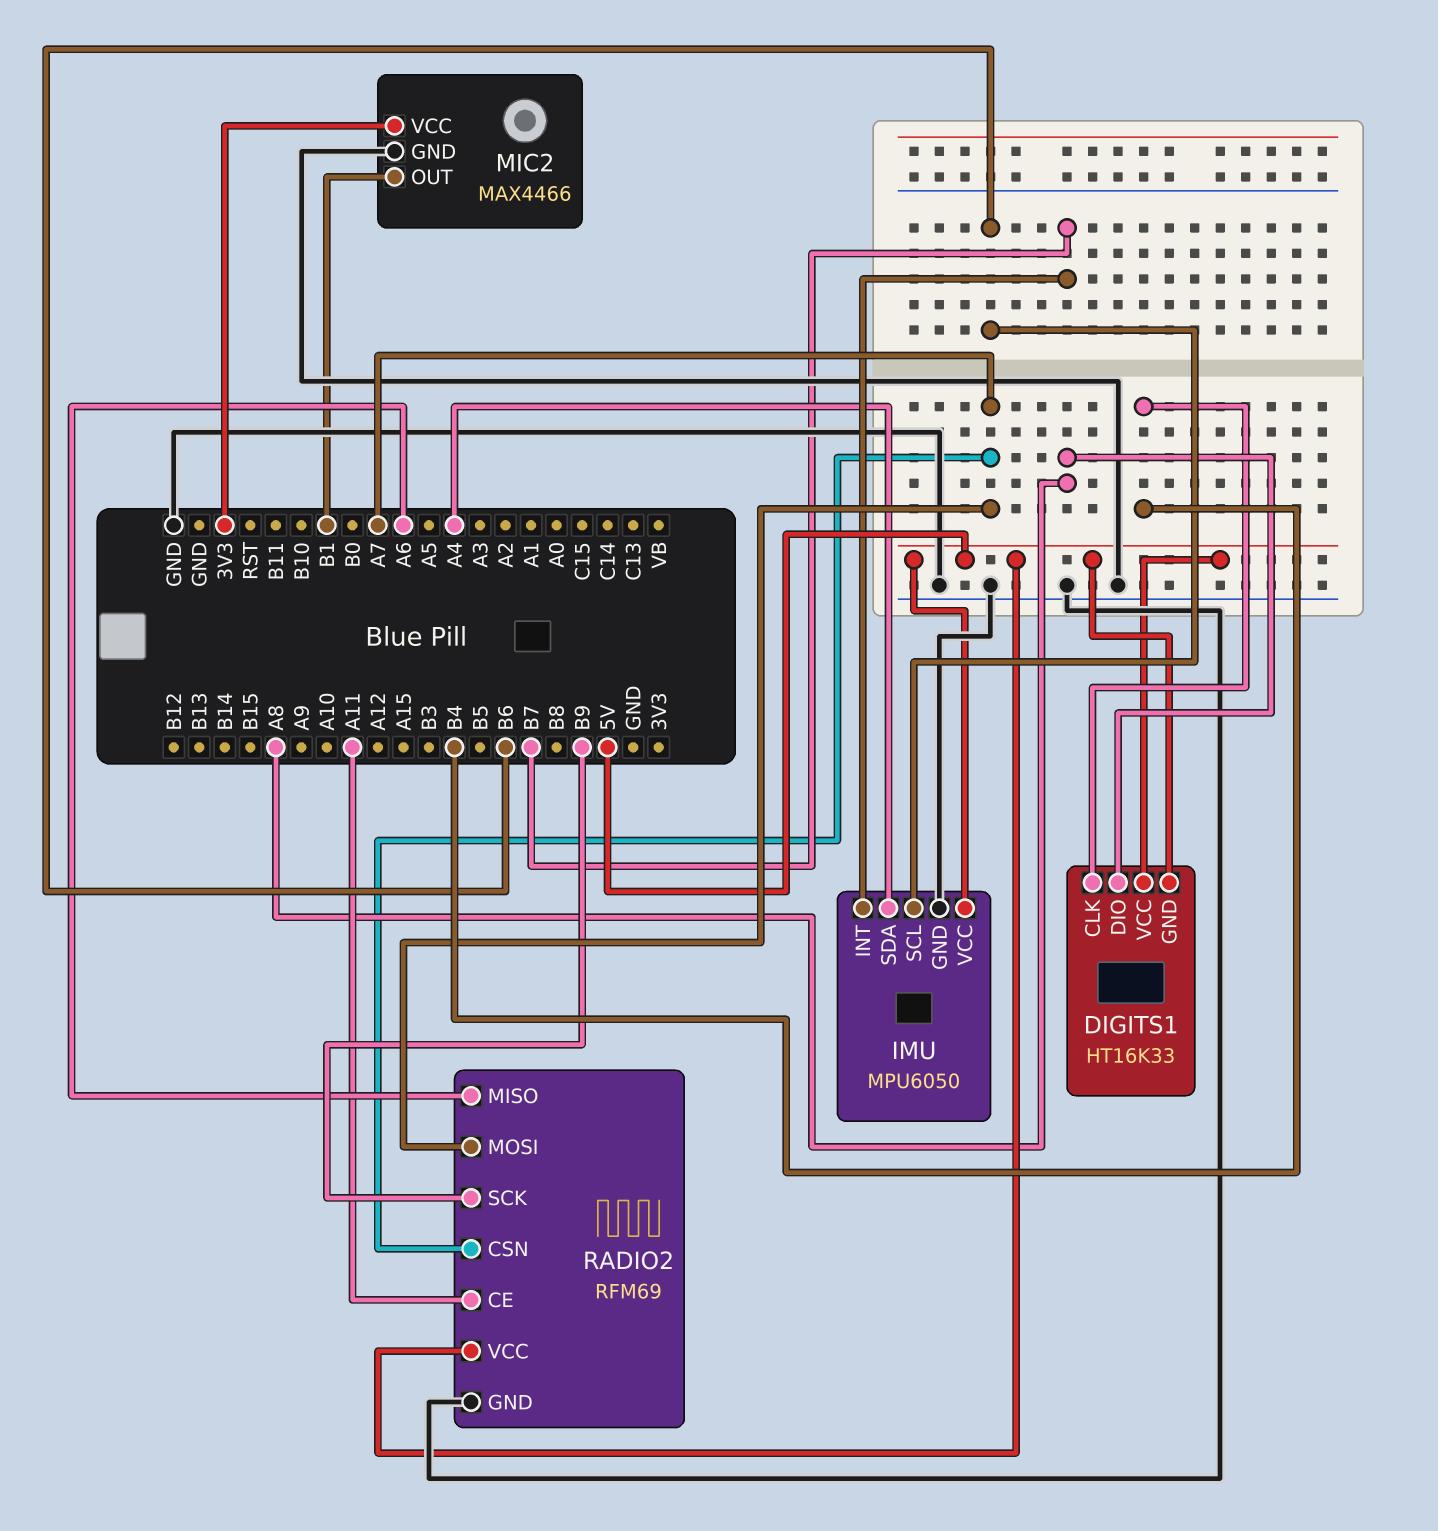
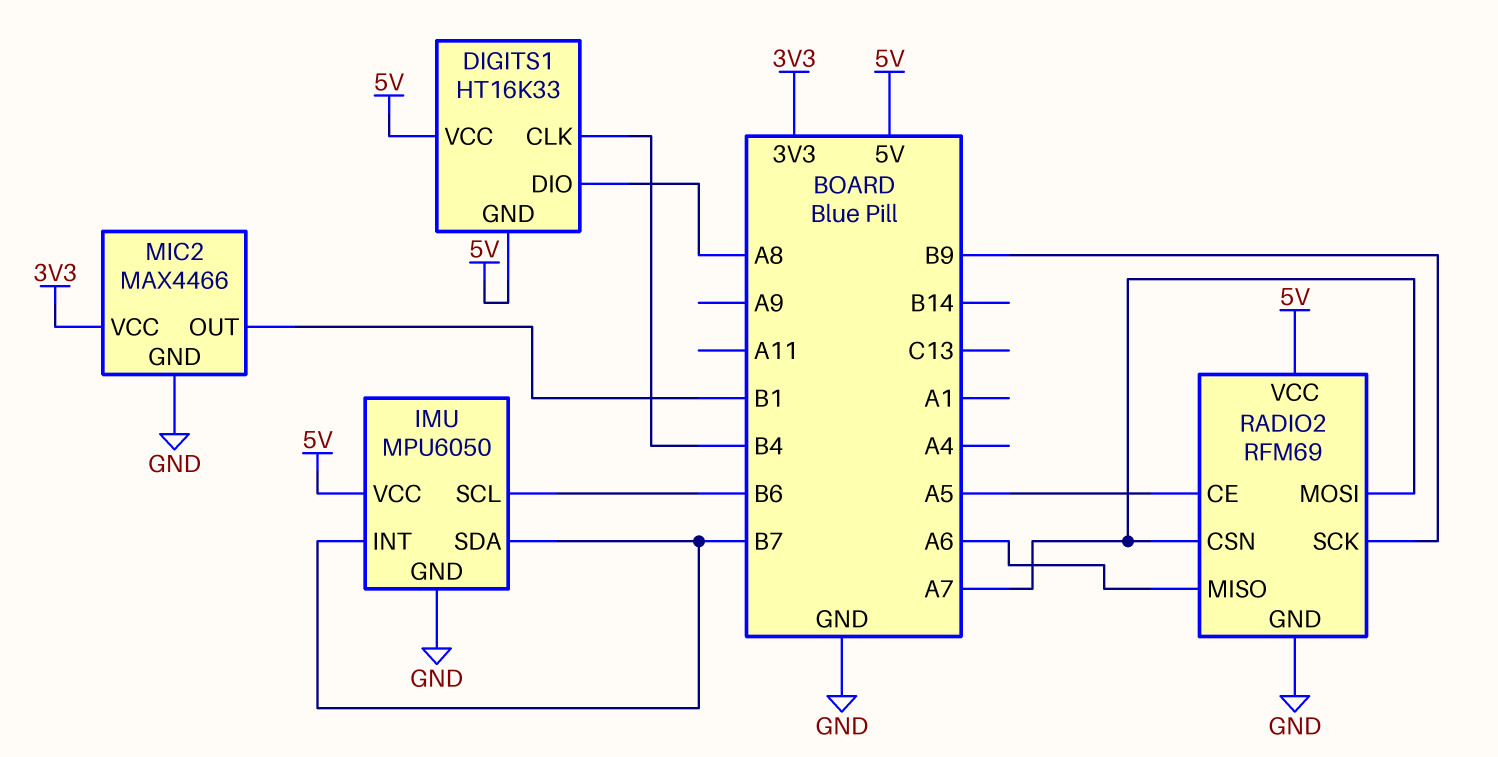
IMU pin SDA: A4 -> B7
RADIO2 pin CE: A11 -> A5

